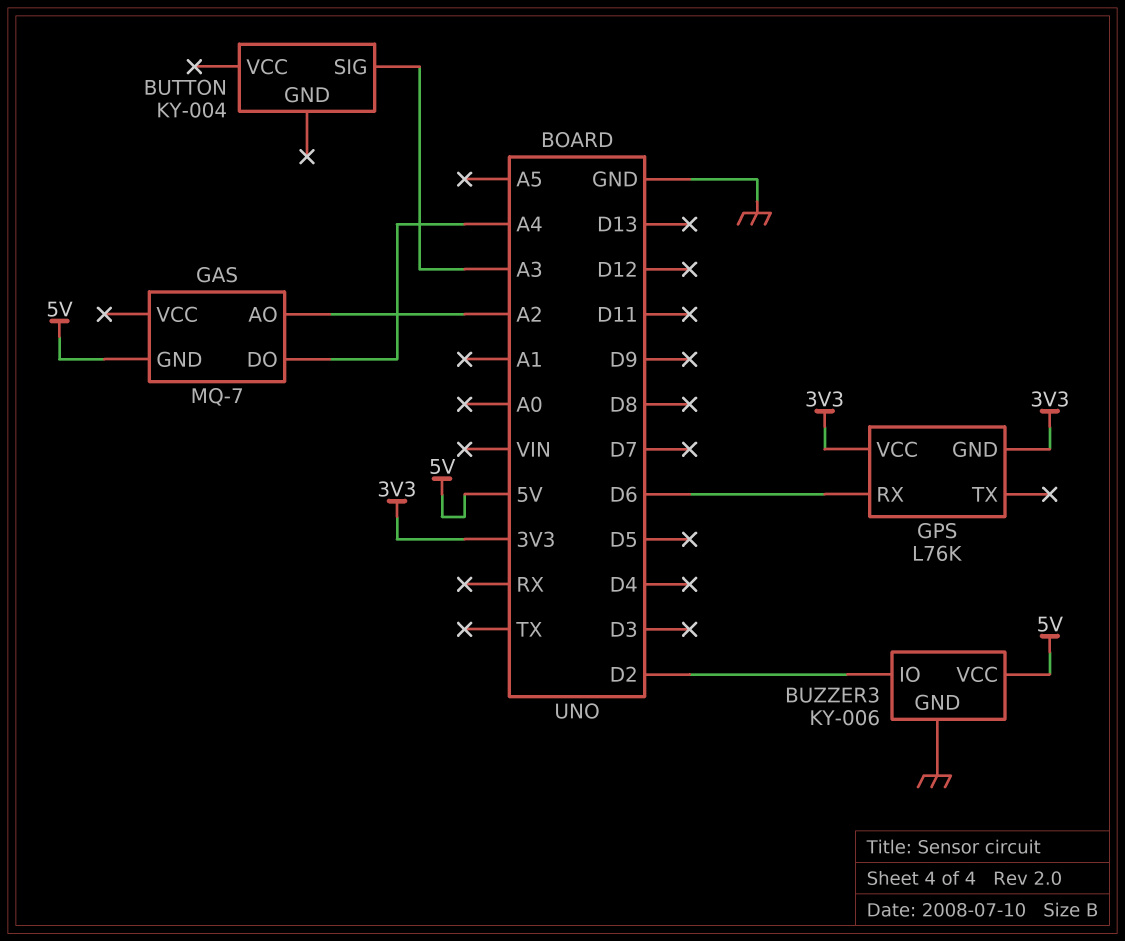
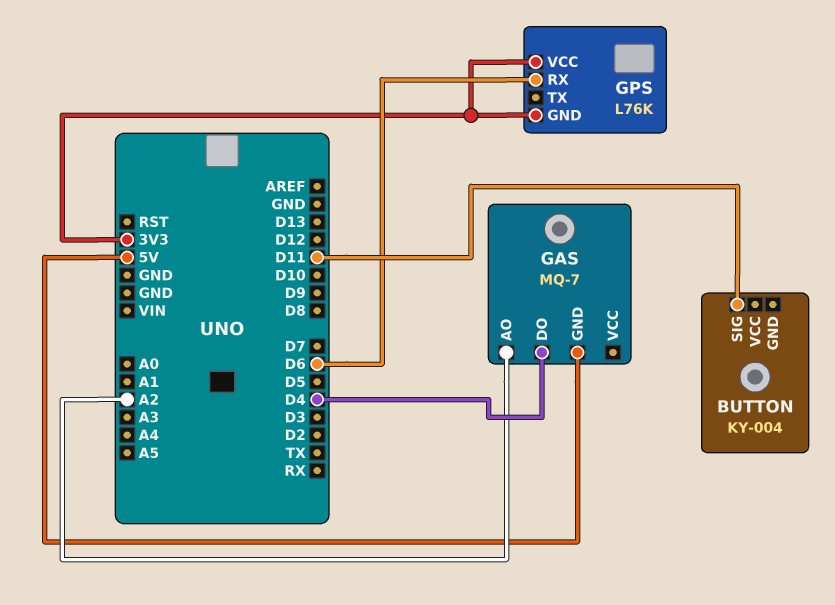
BUTTON pin SIG: A3 -> D11
BUZZER3: KY-006 -> none
BUZZER3 pin GND: GND -> none
BUZZER3 pin IO: D2 -> none
BUZZER3 pin VCC: 5V -> none
GAS pin DO: A4 -> D4

